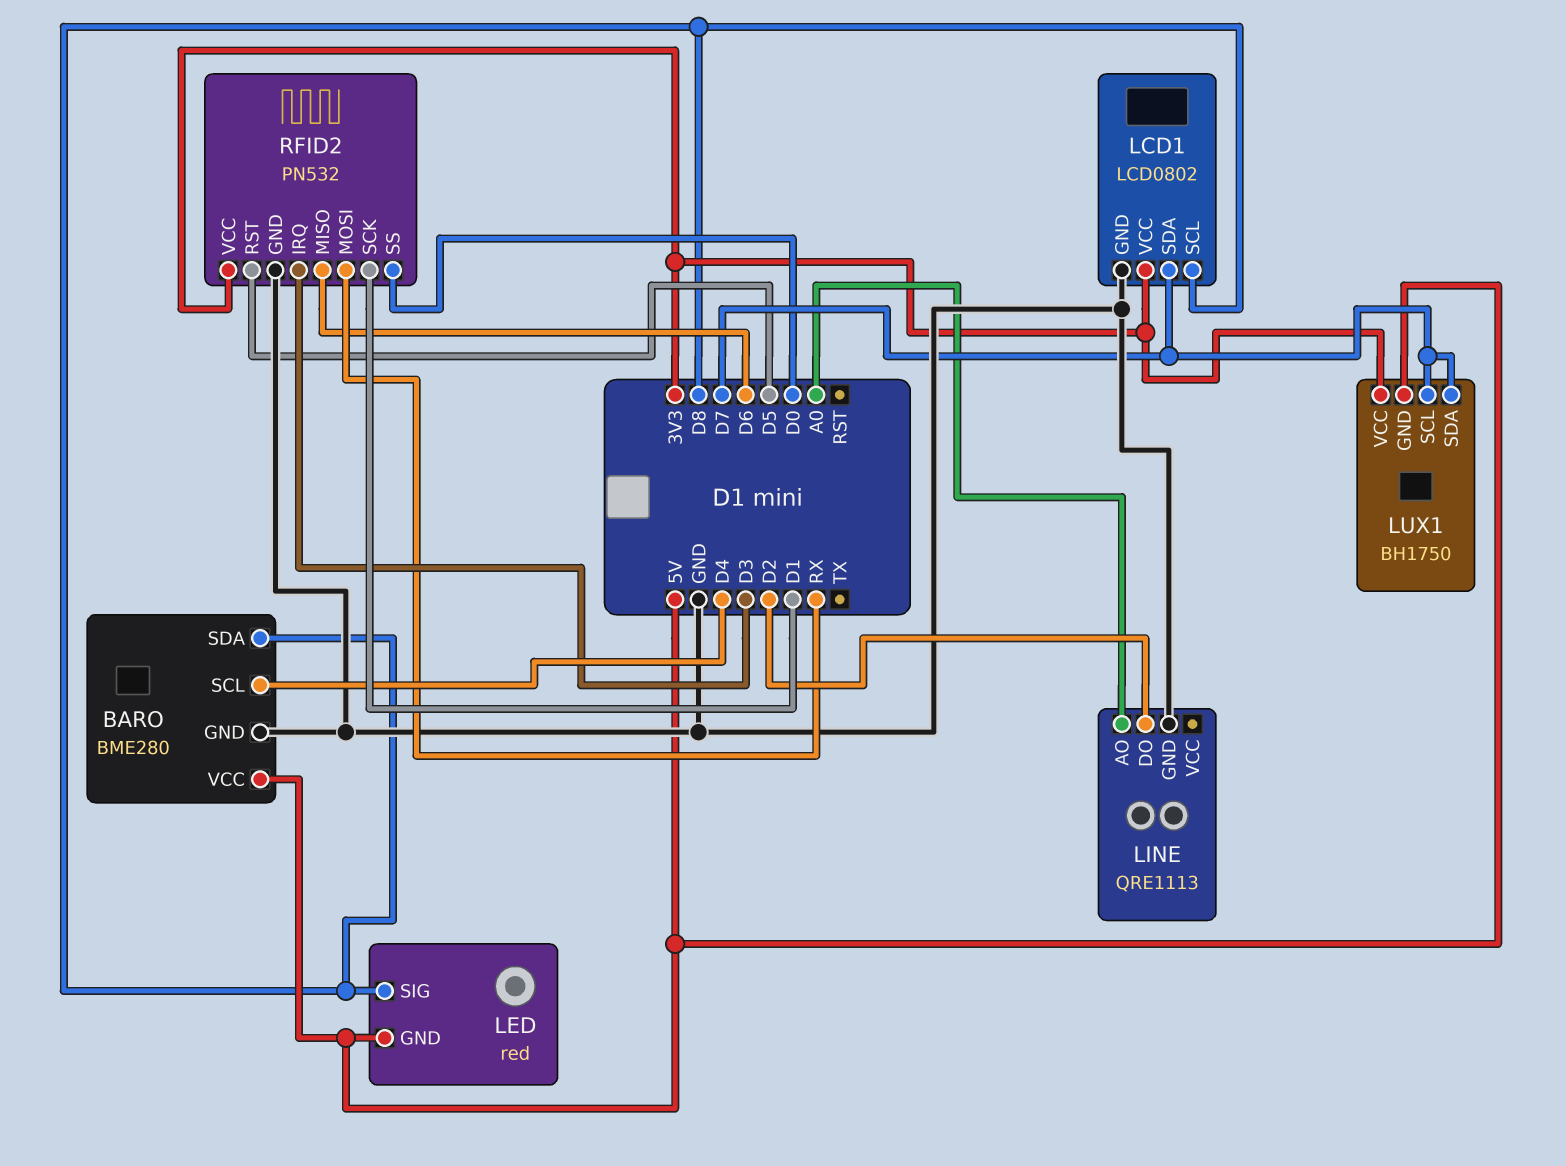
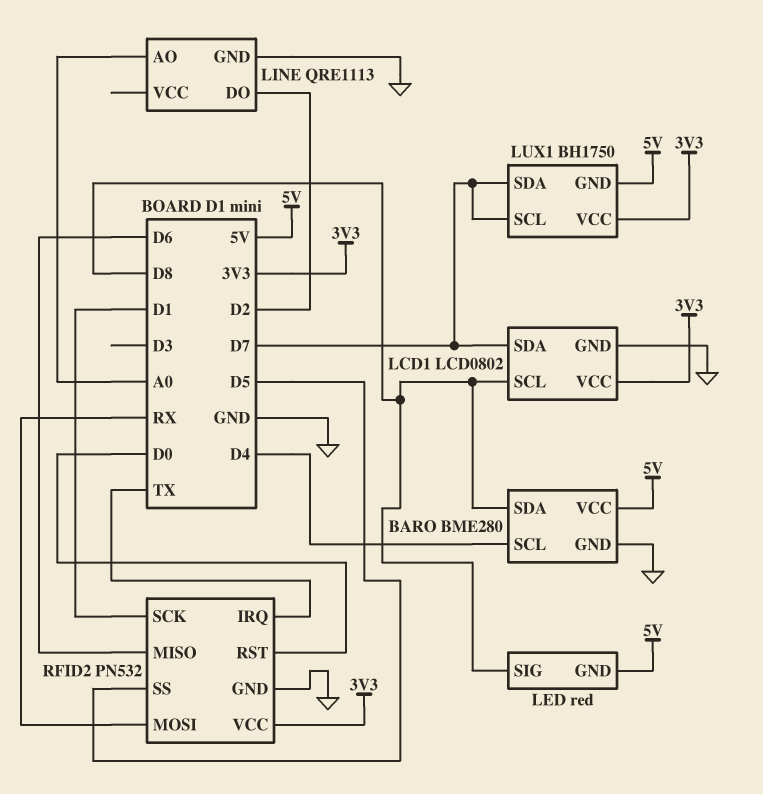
RFID2 pin IRQ: D3 -> TX
RFID2 pin RST: D5 -> D0
RFID2 pin SS: D0 -> D5

